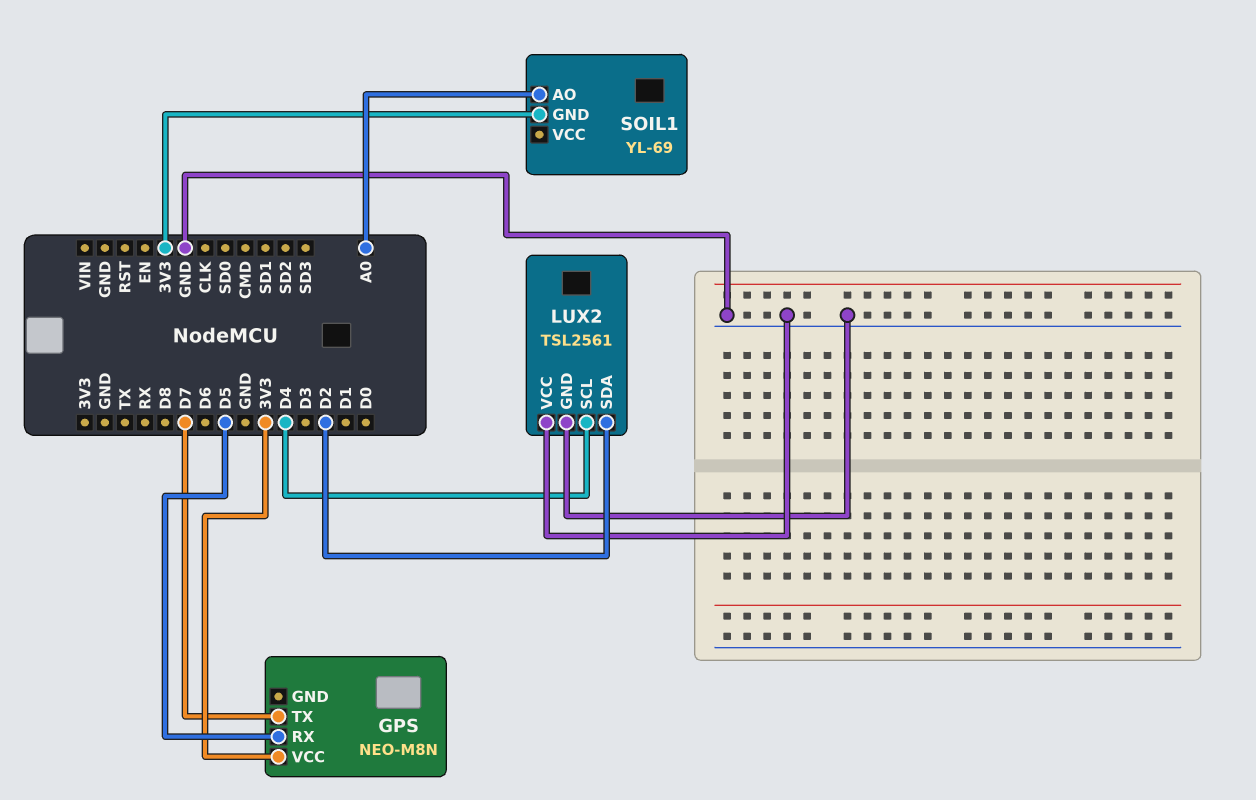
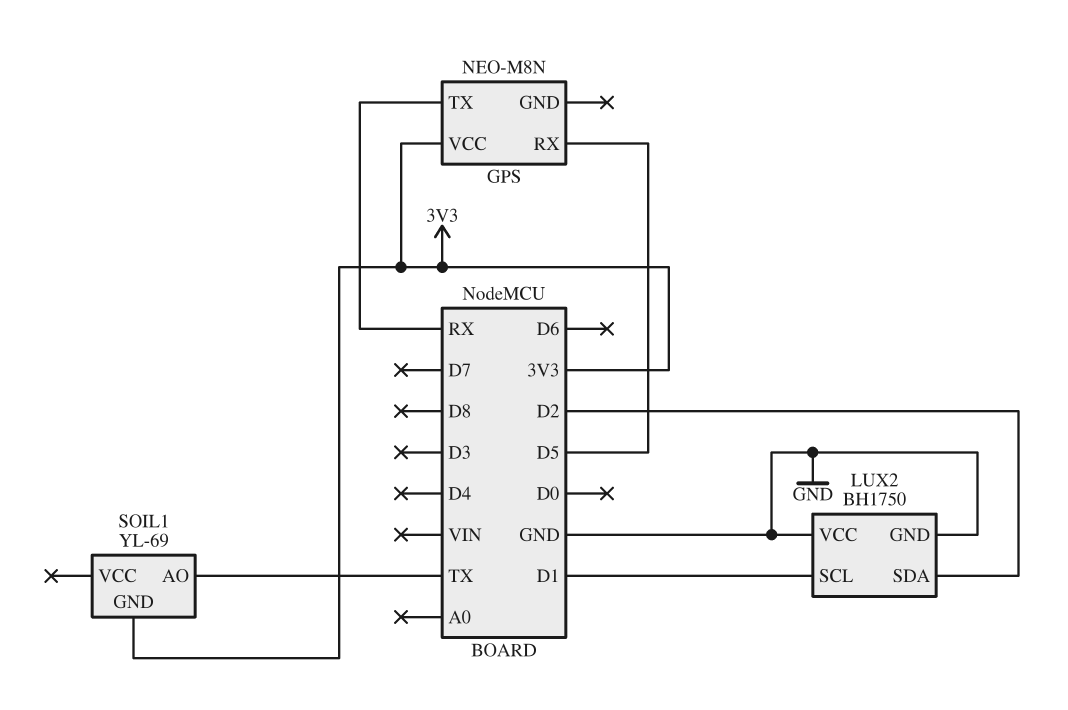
GPS pin TX: D7 -> RX
LUX2: TSL2561 -> BH1750
LUX2 pin SCL: D4 -> D1
SOIL1 pin AO: A0 -> TX

